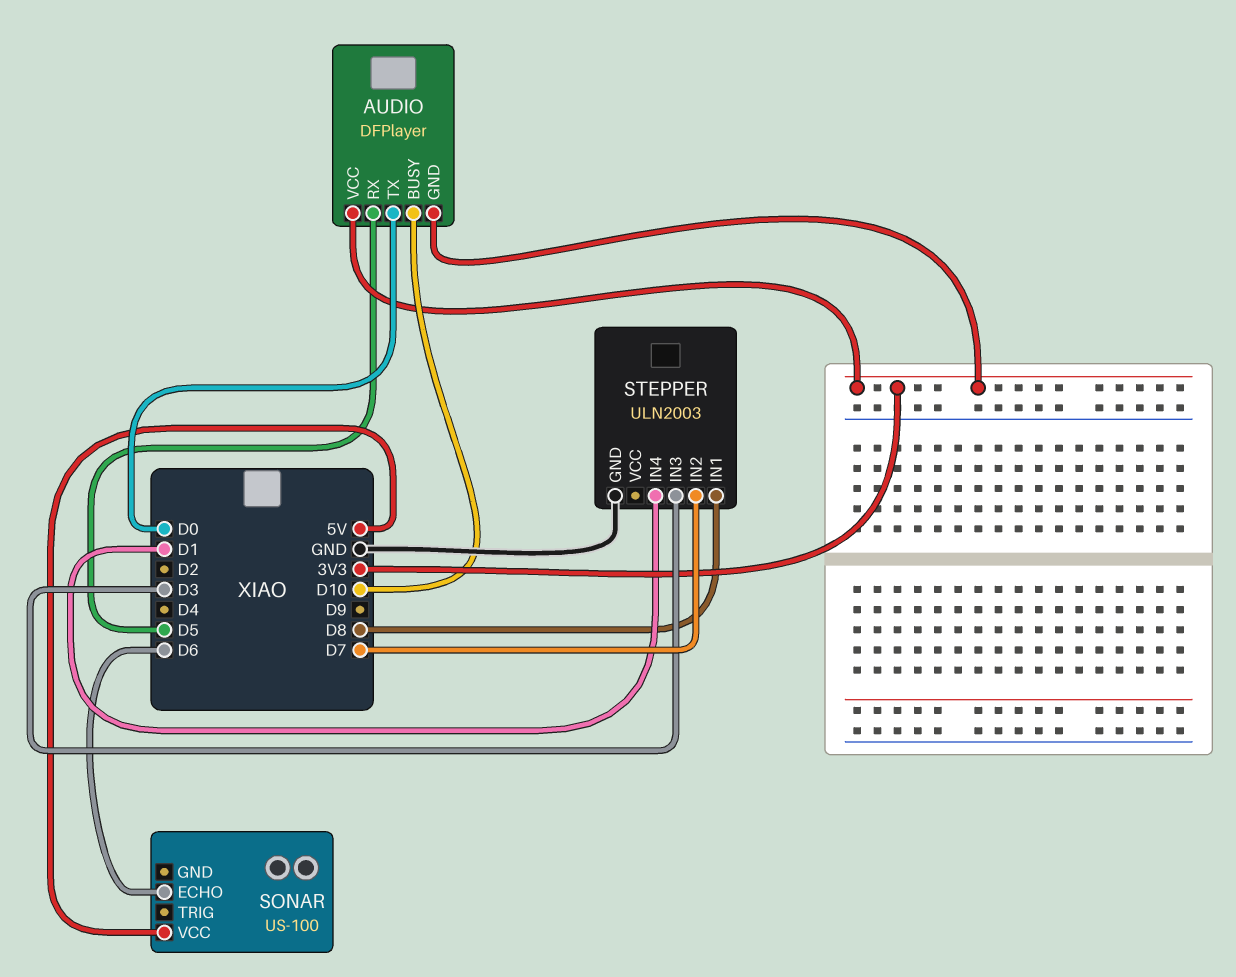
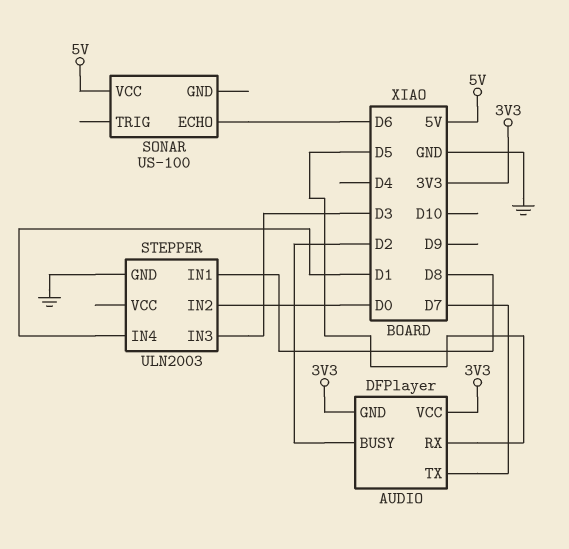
AUDIO pin BUSY: D10 -> D2
AUDIO pin TX: D0 -> D7
STEPPER pin IN2: D7 -> D0

